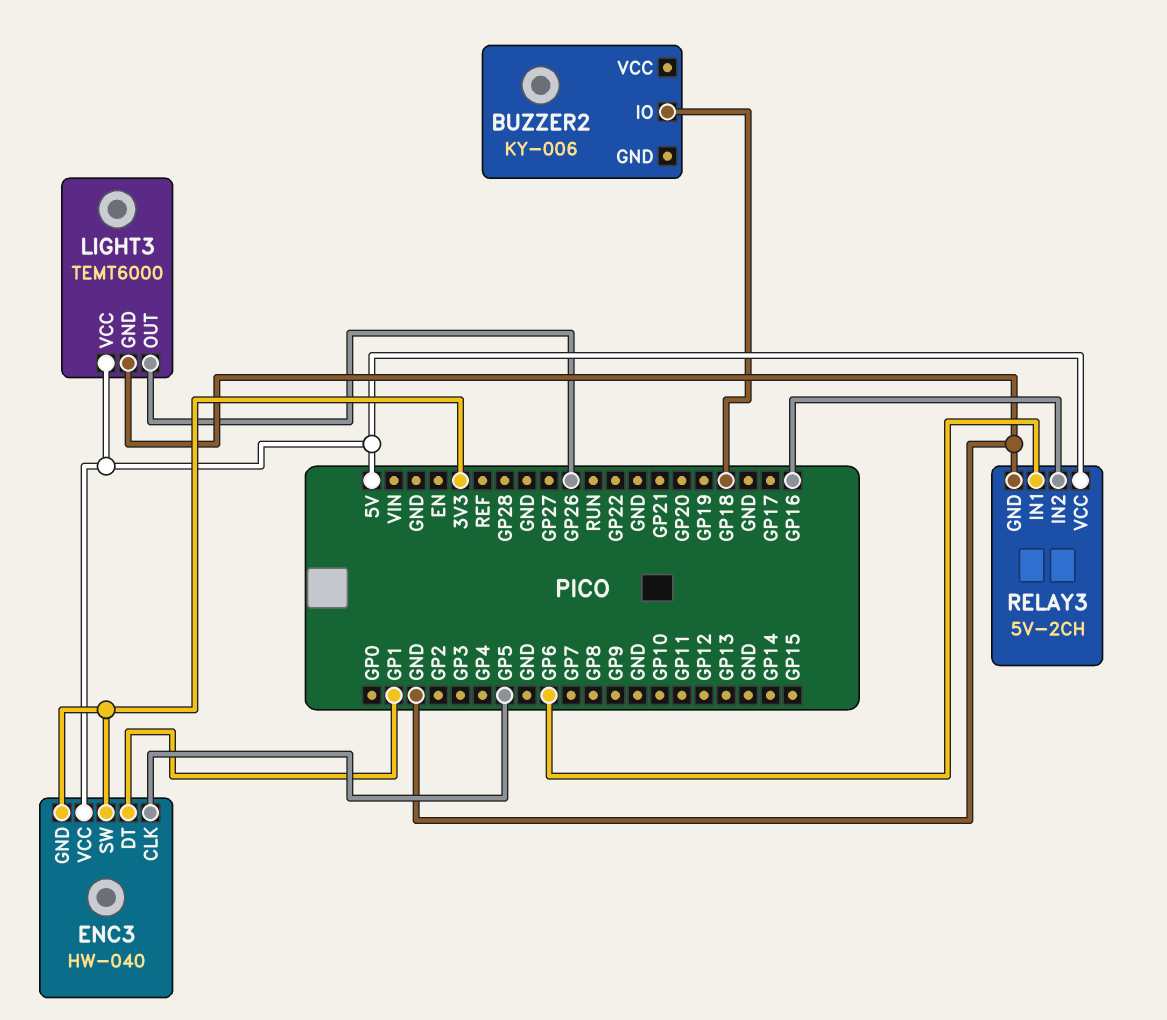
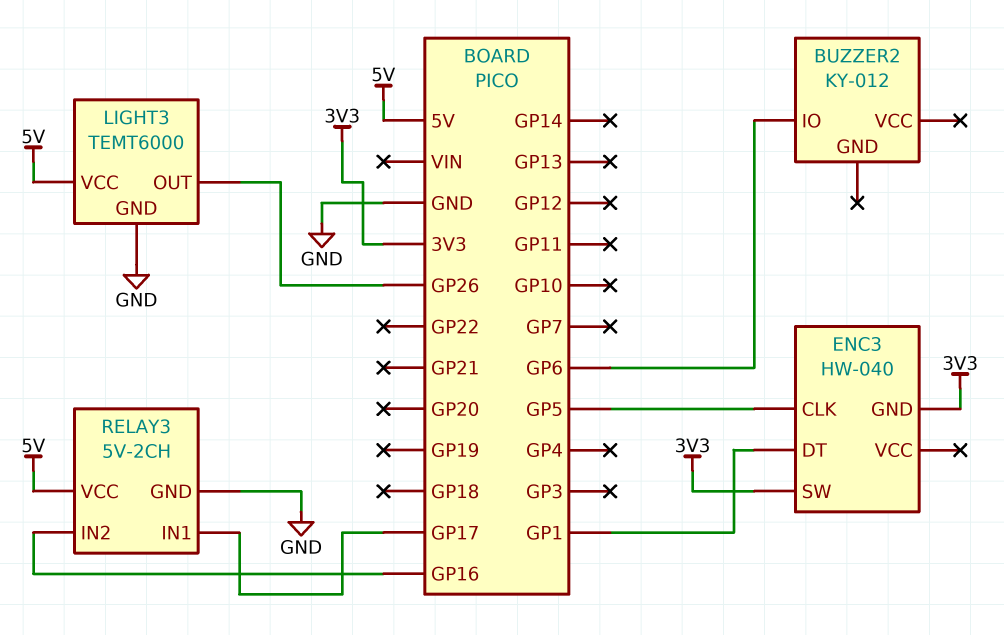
BUZZER2: KY-006 -> KY-012
BUZZER2 pin IO: GP18 -> GP6
ENC3 pin VCC: 5V -> none
RELAY3 pin IN1: GP6 -> GP17

